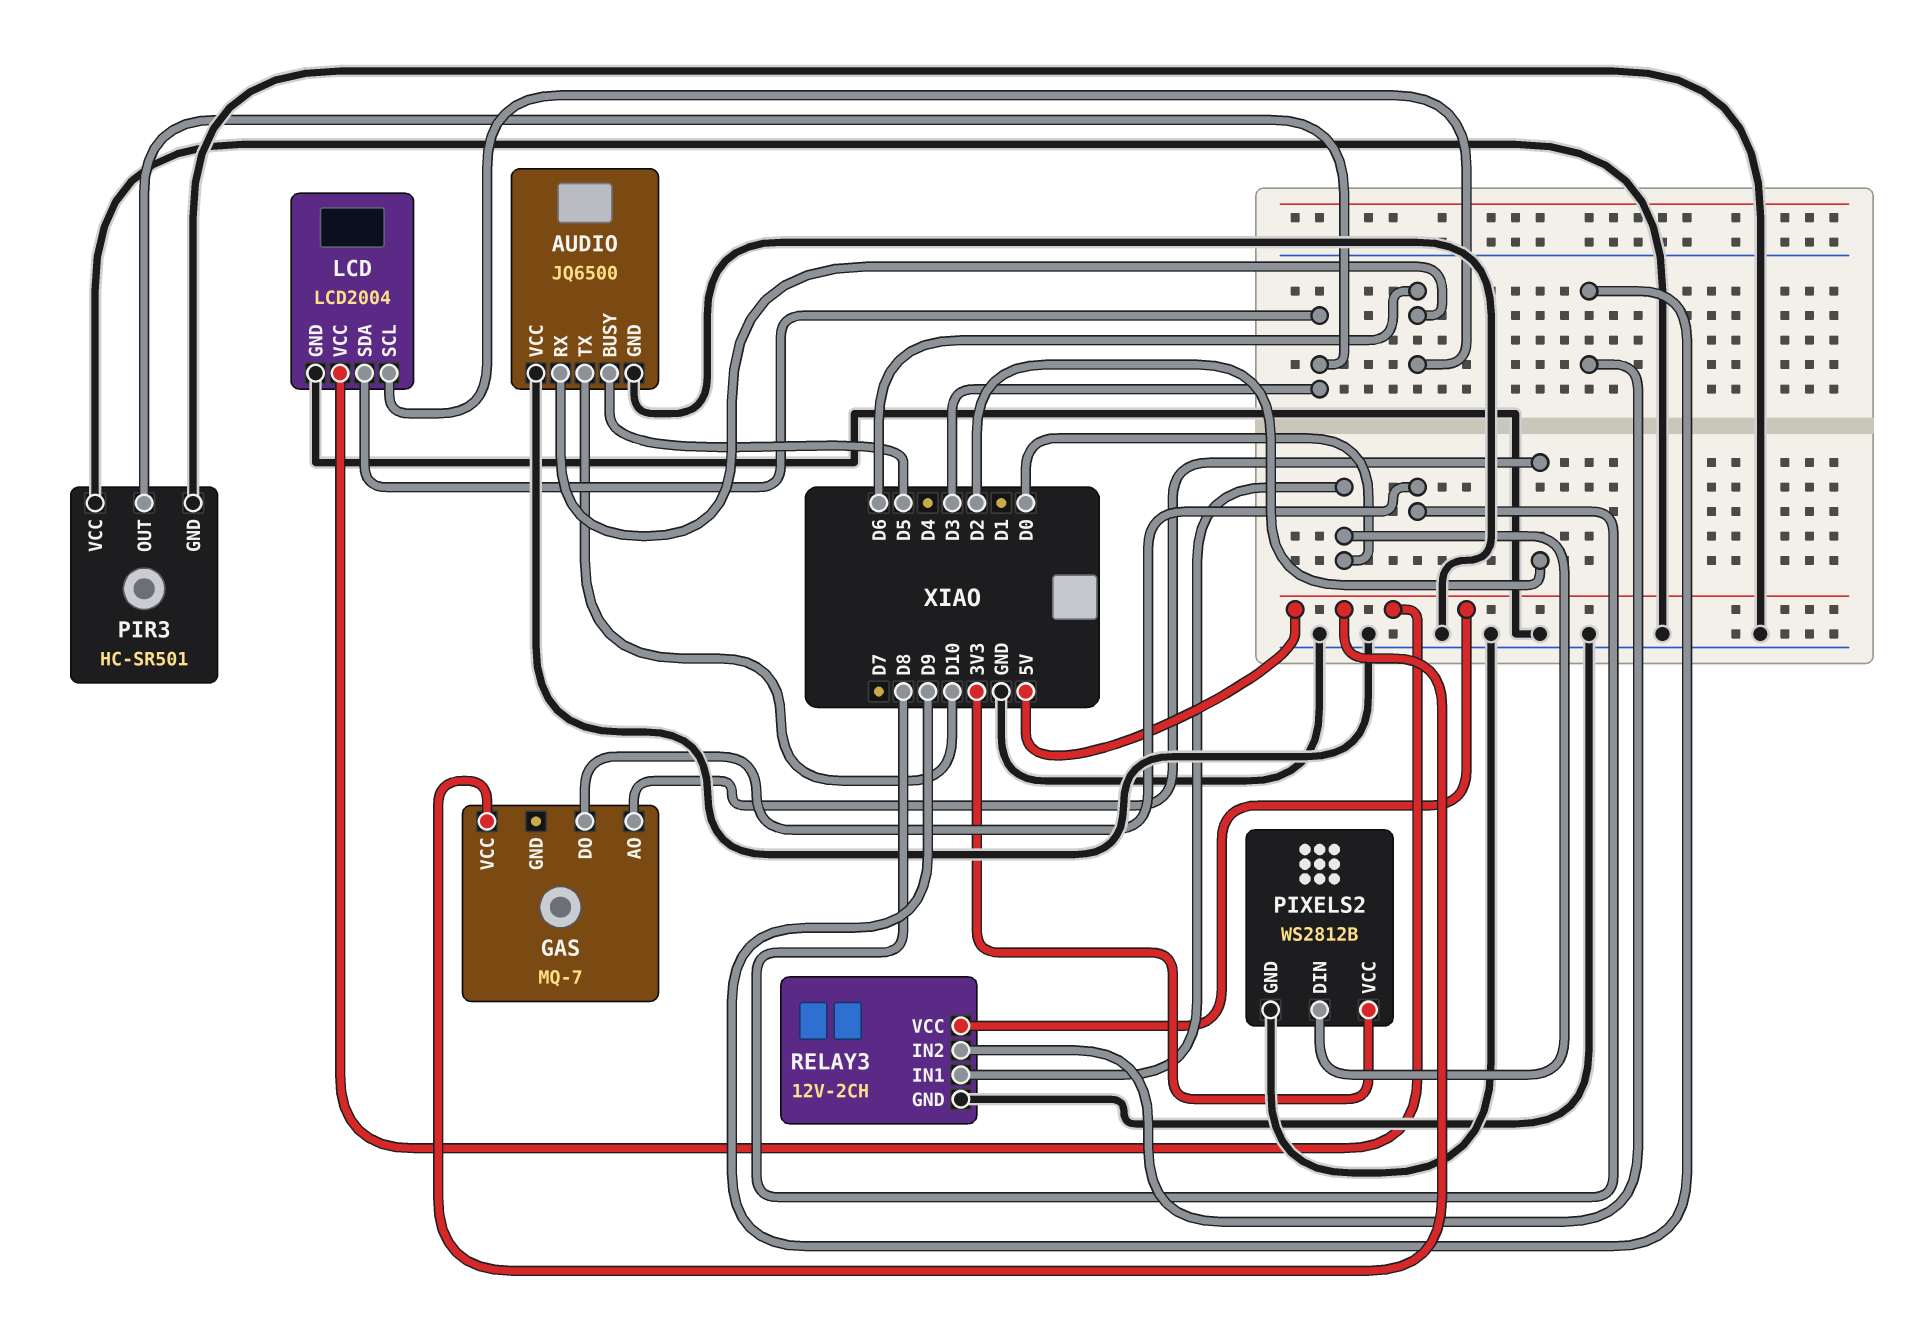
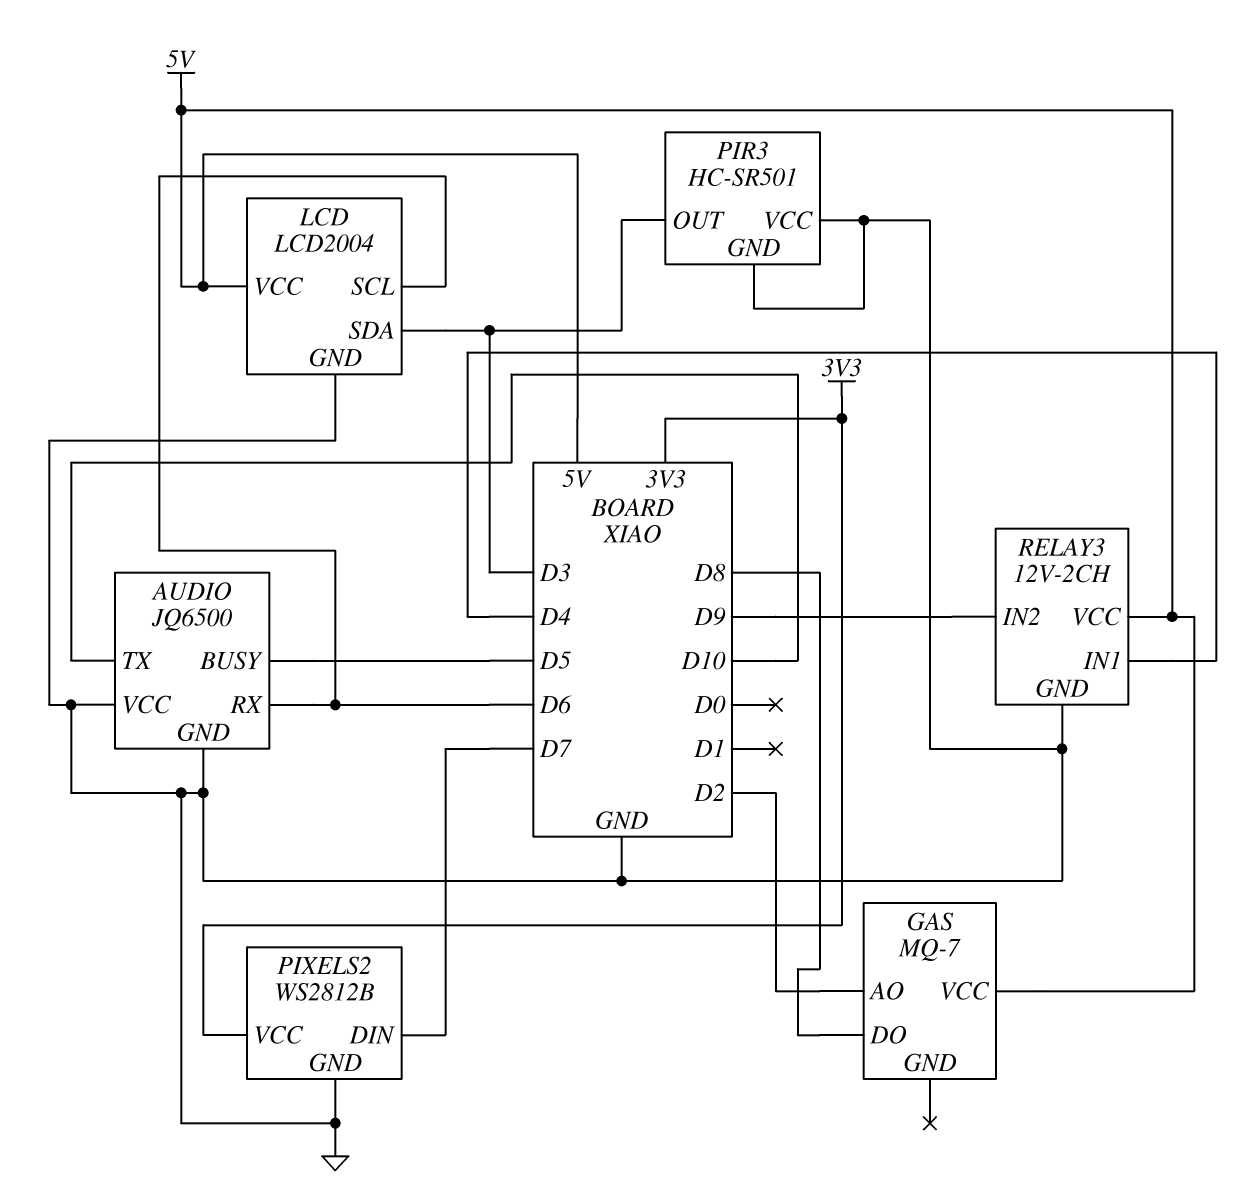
PIXELS2 pin DIN: D0 -> D7
RELAY3 pin IN1: D0 -> D4

